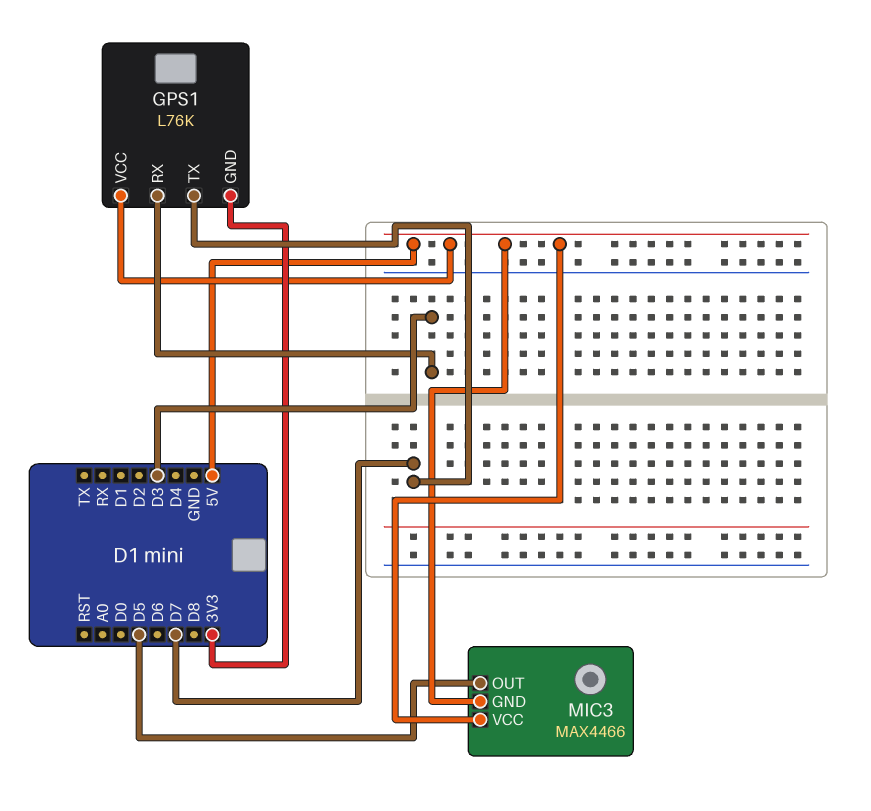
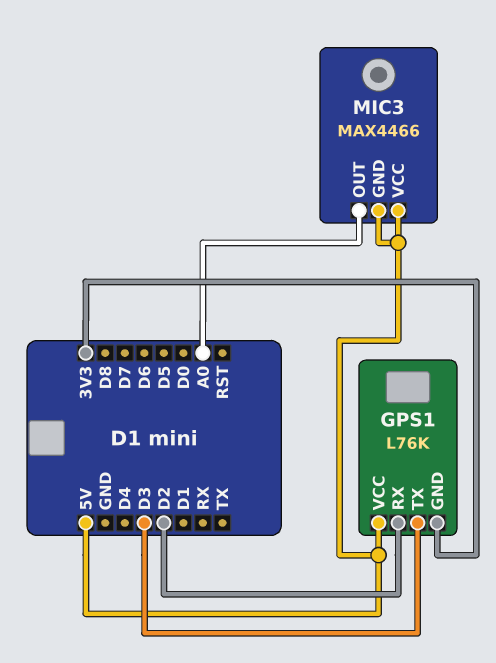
GPS1 pin RX: D3 -> D2
GPS1 pin TX: D7 -> D3
MIC3 pin OUT: D5 -> A0

